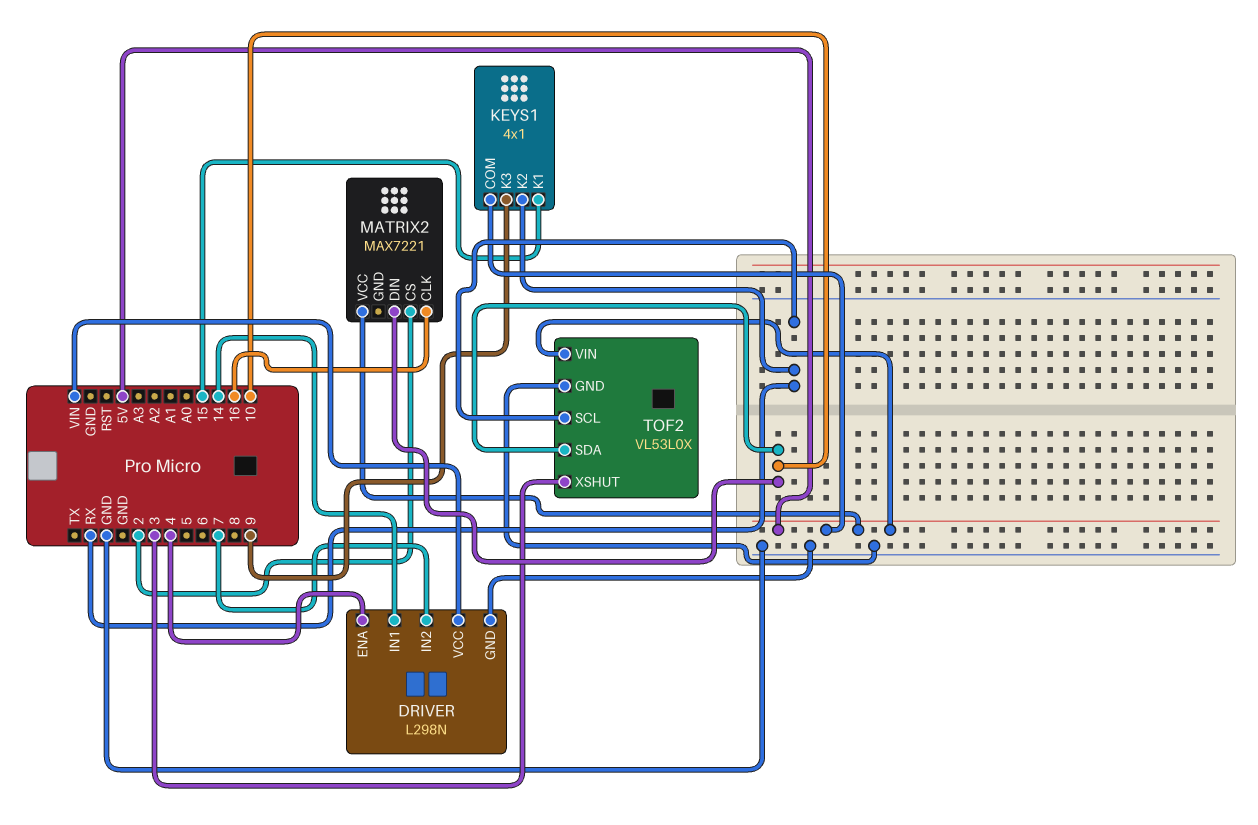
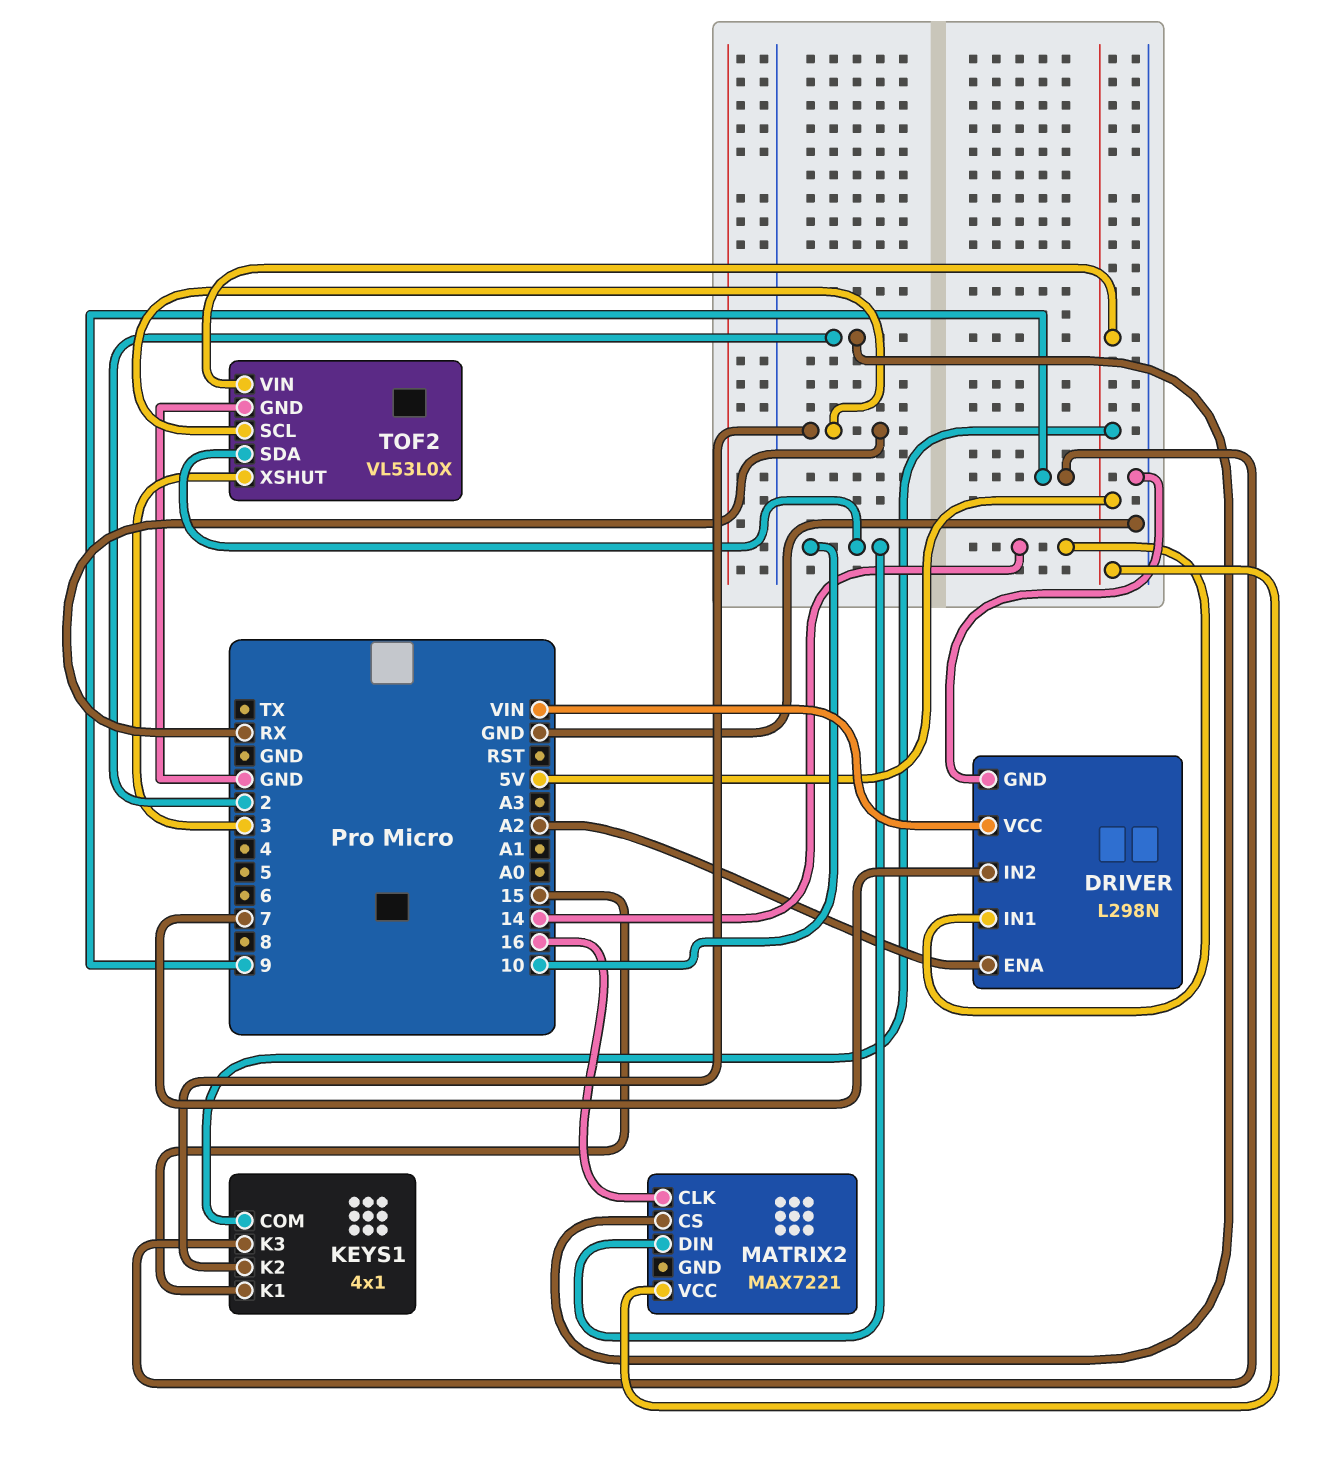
DRIVER pin ENA: 4 -> A2

